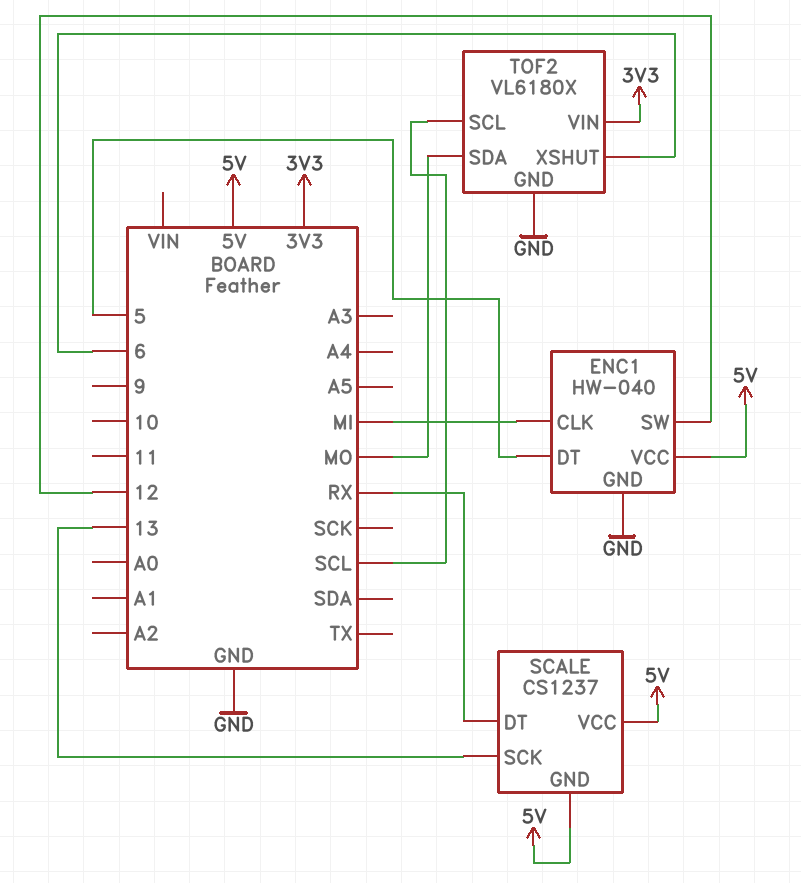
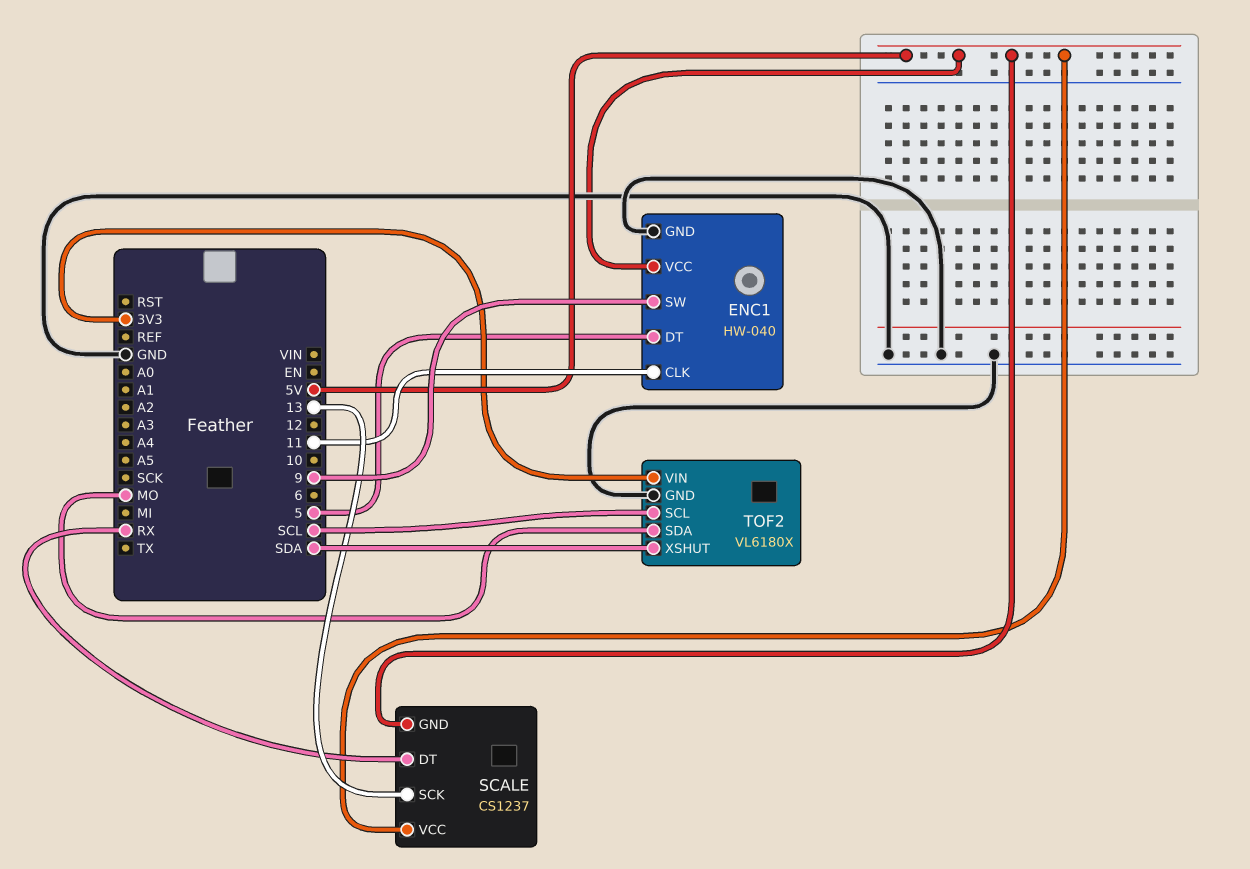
ENC1 pin CLK: MI -> 11
ENC1 pin SW: 12 -> 9
TOF2 pin XSHUT: 6 -> SDA

